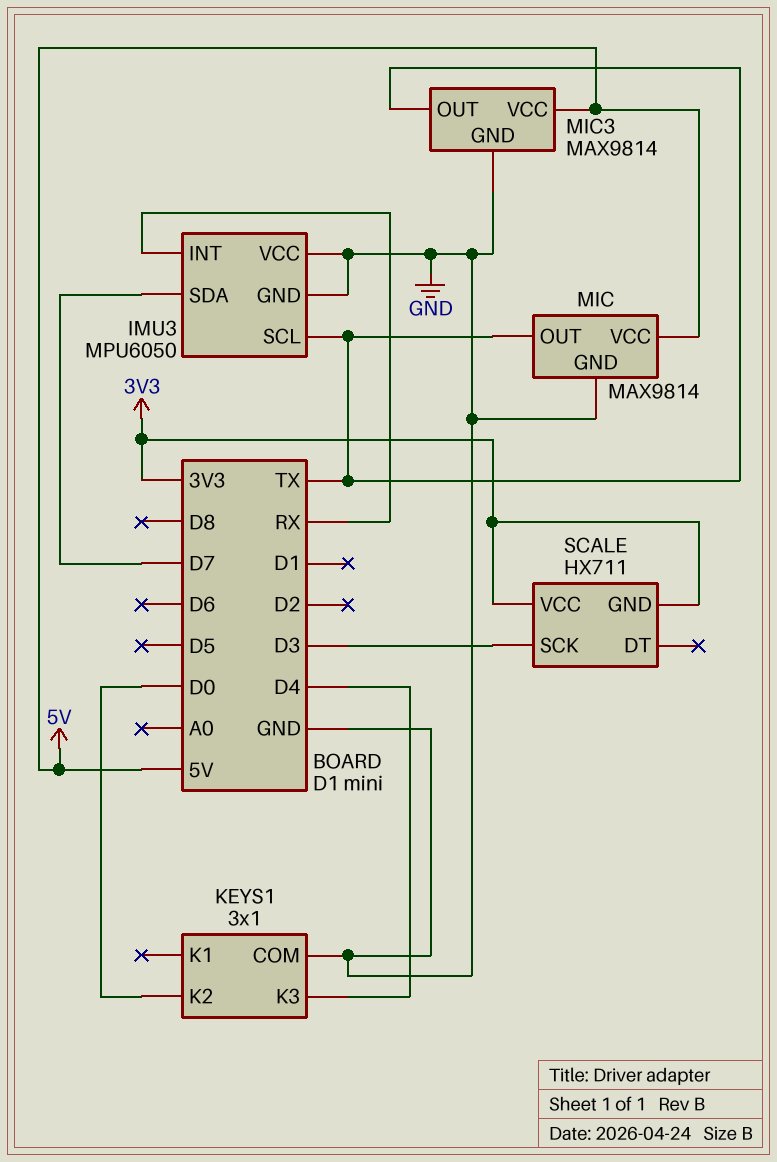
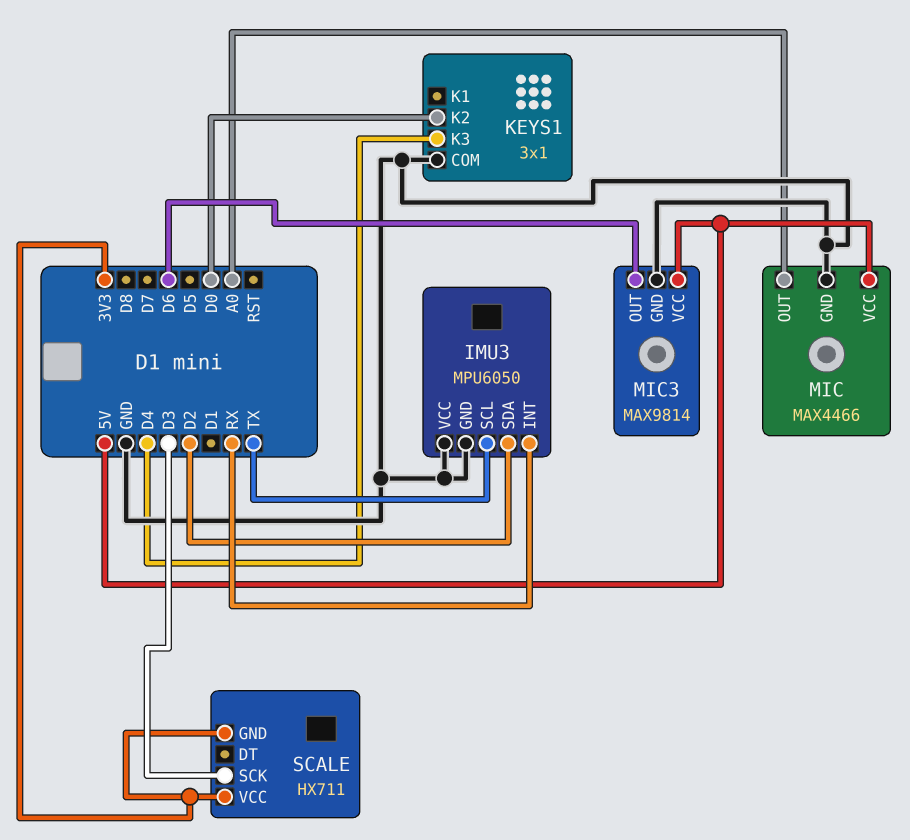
IMU3 pin SDA: D7 -> D2
MIC: MAX9814 -> MAX4466
MIC pin OUT: TX -> A0
MIC3 pin OUT: TX -> D6

